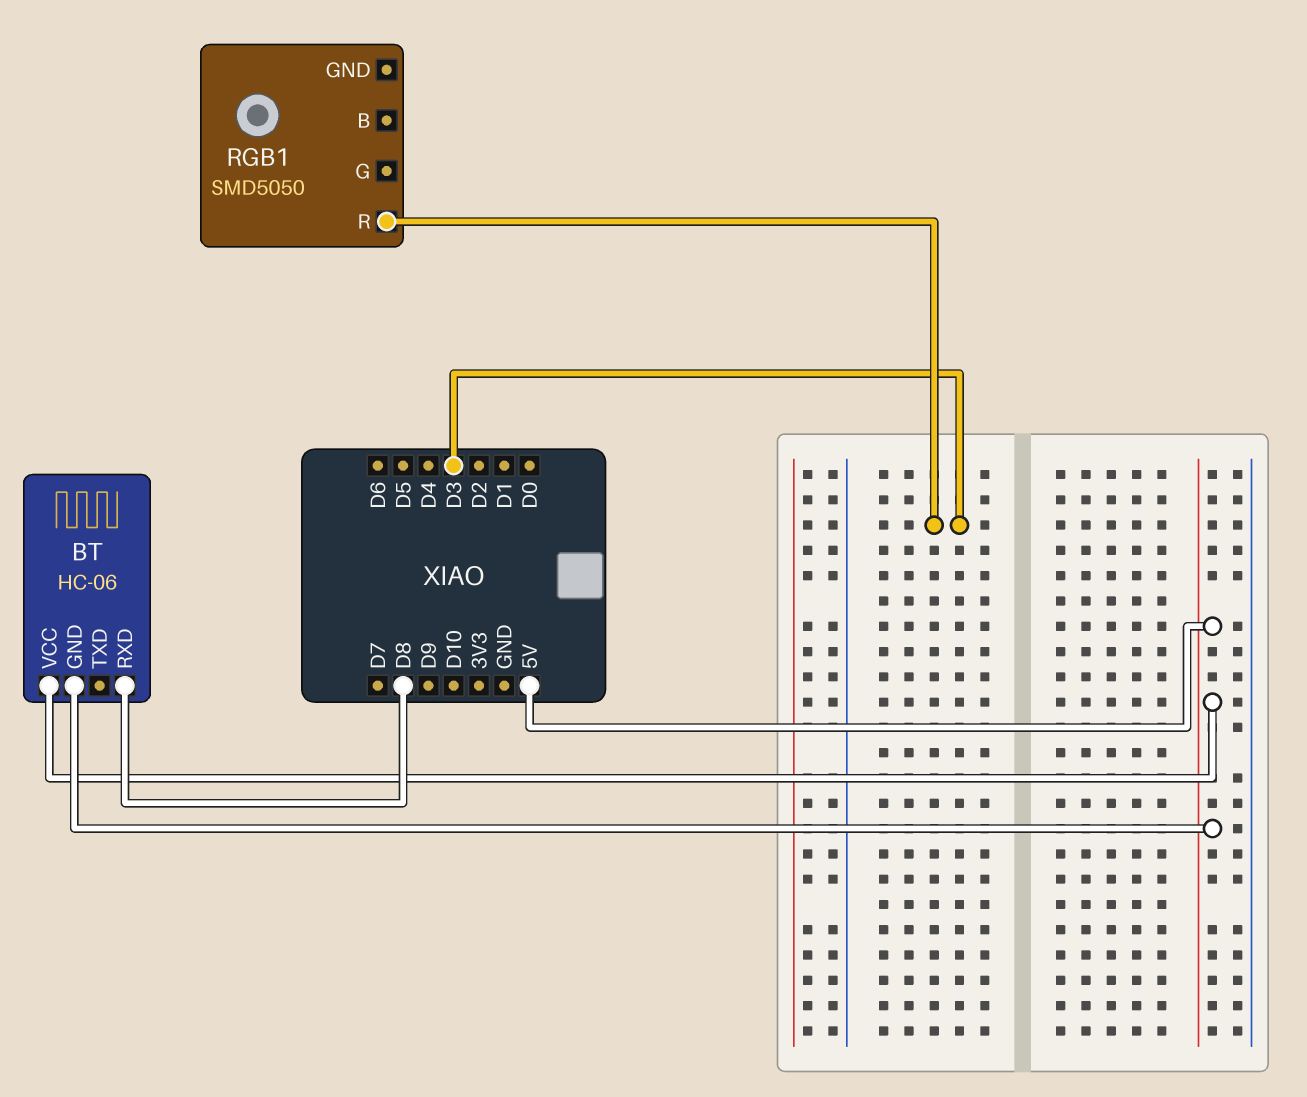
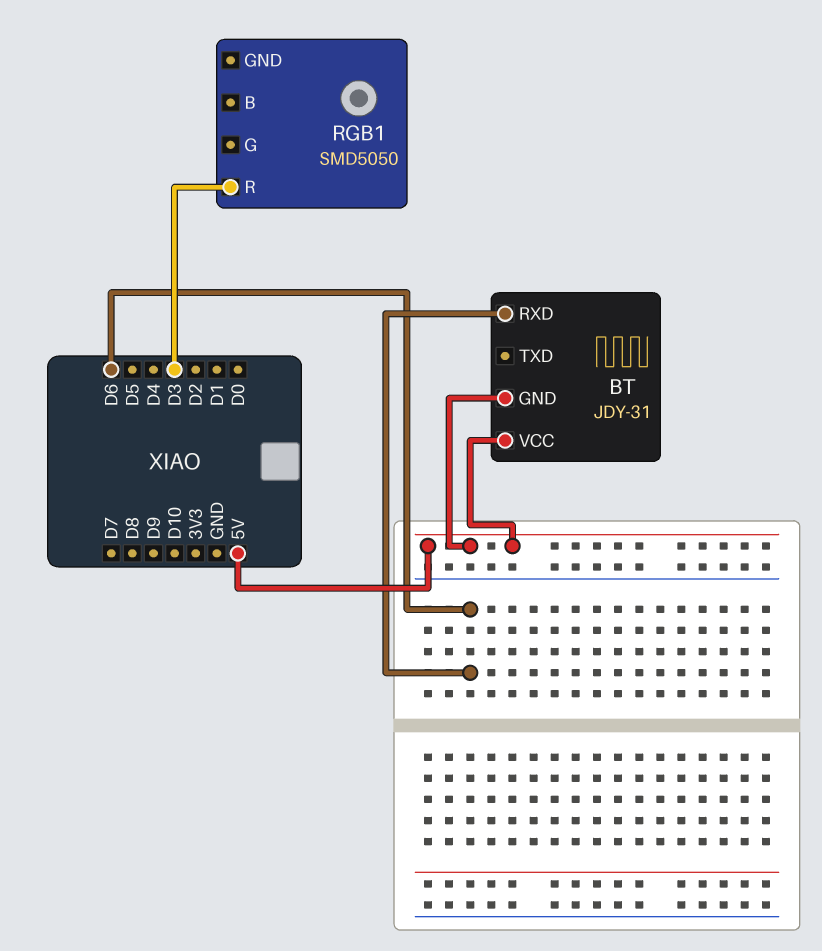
BT: HC-06 -> JDY-31
BT pin RXD: D8 -> D6

